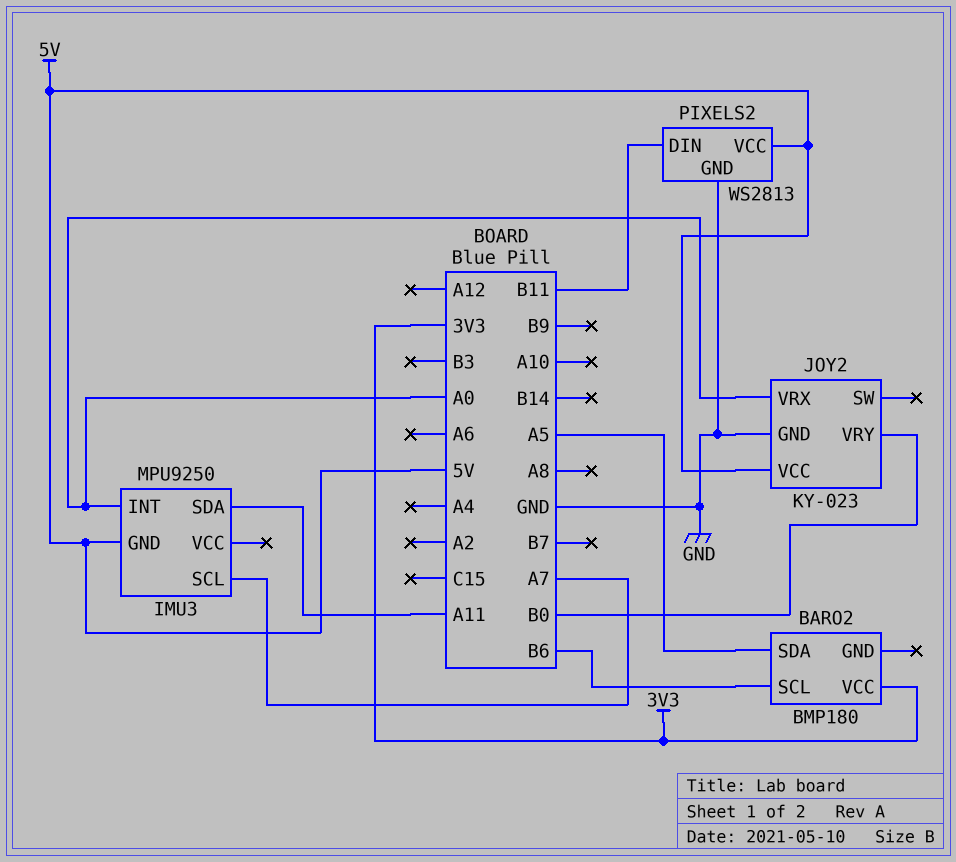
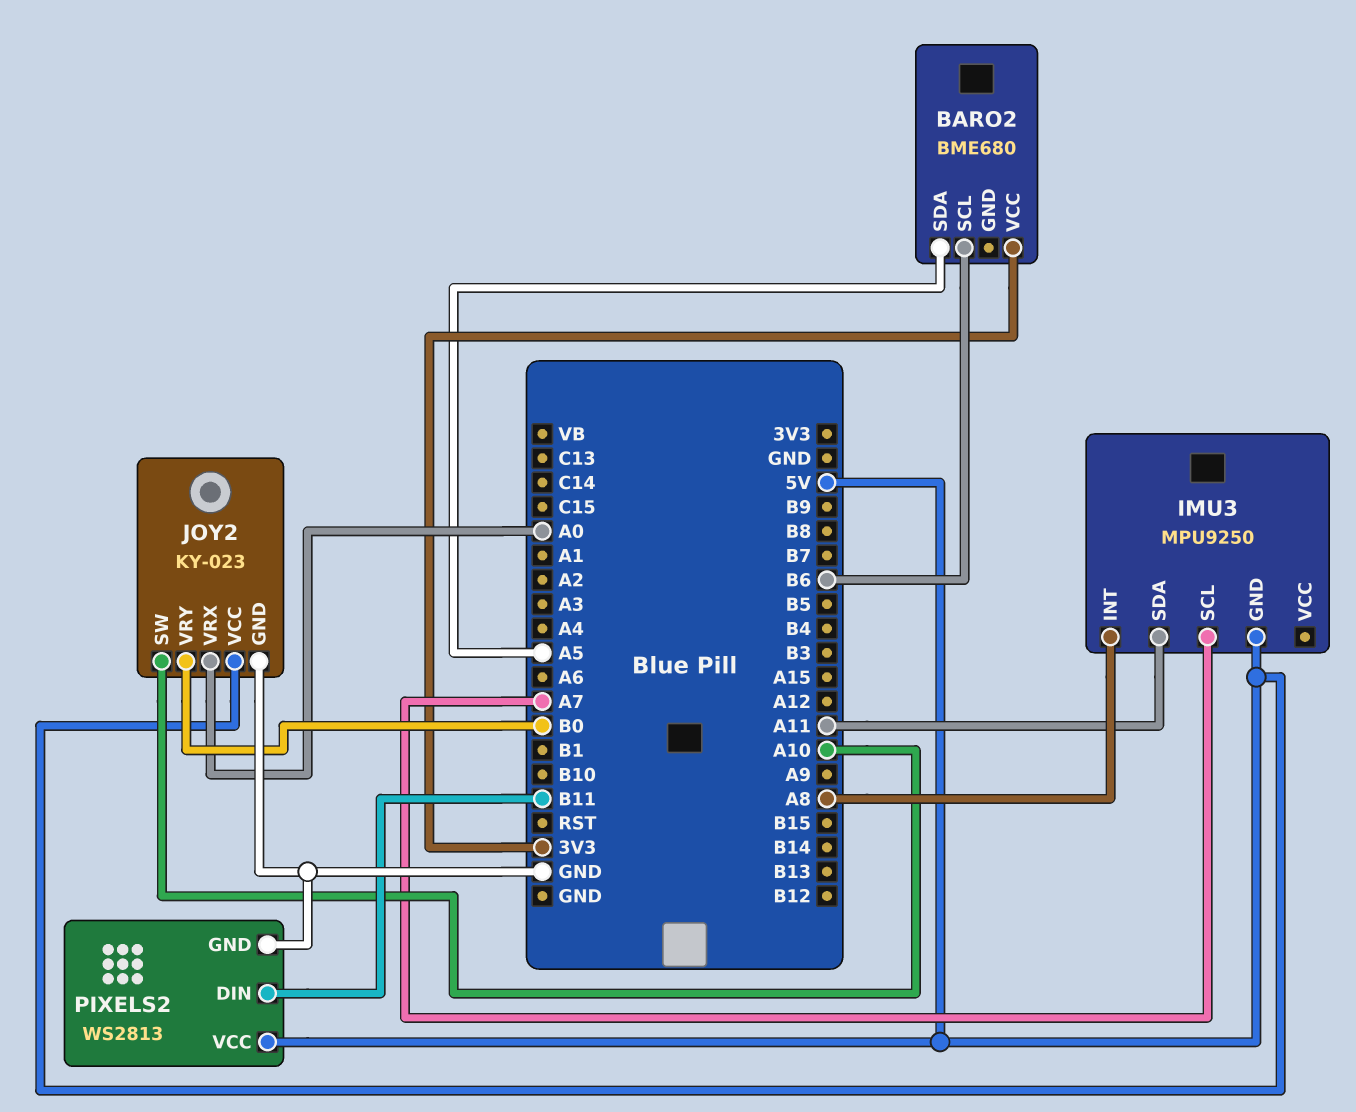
BARO2: BMP180 -> BME680
IMU3 pin INT: A0 -> A8
JOY2 pin SW: none -> A10

